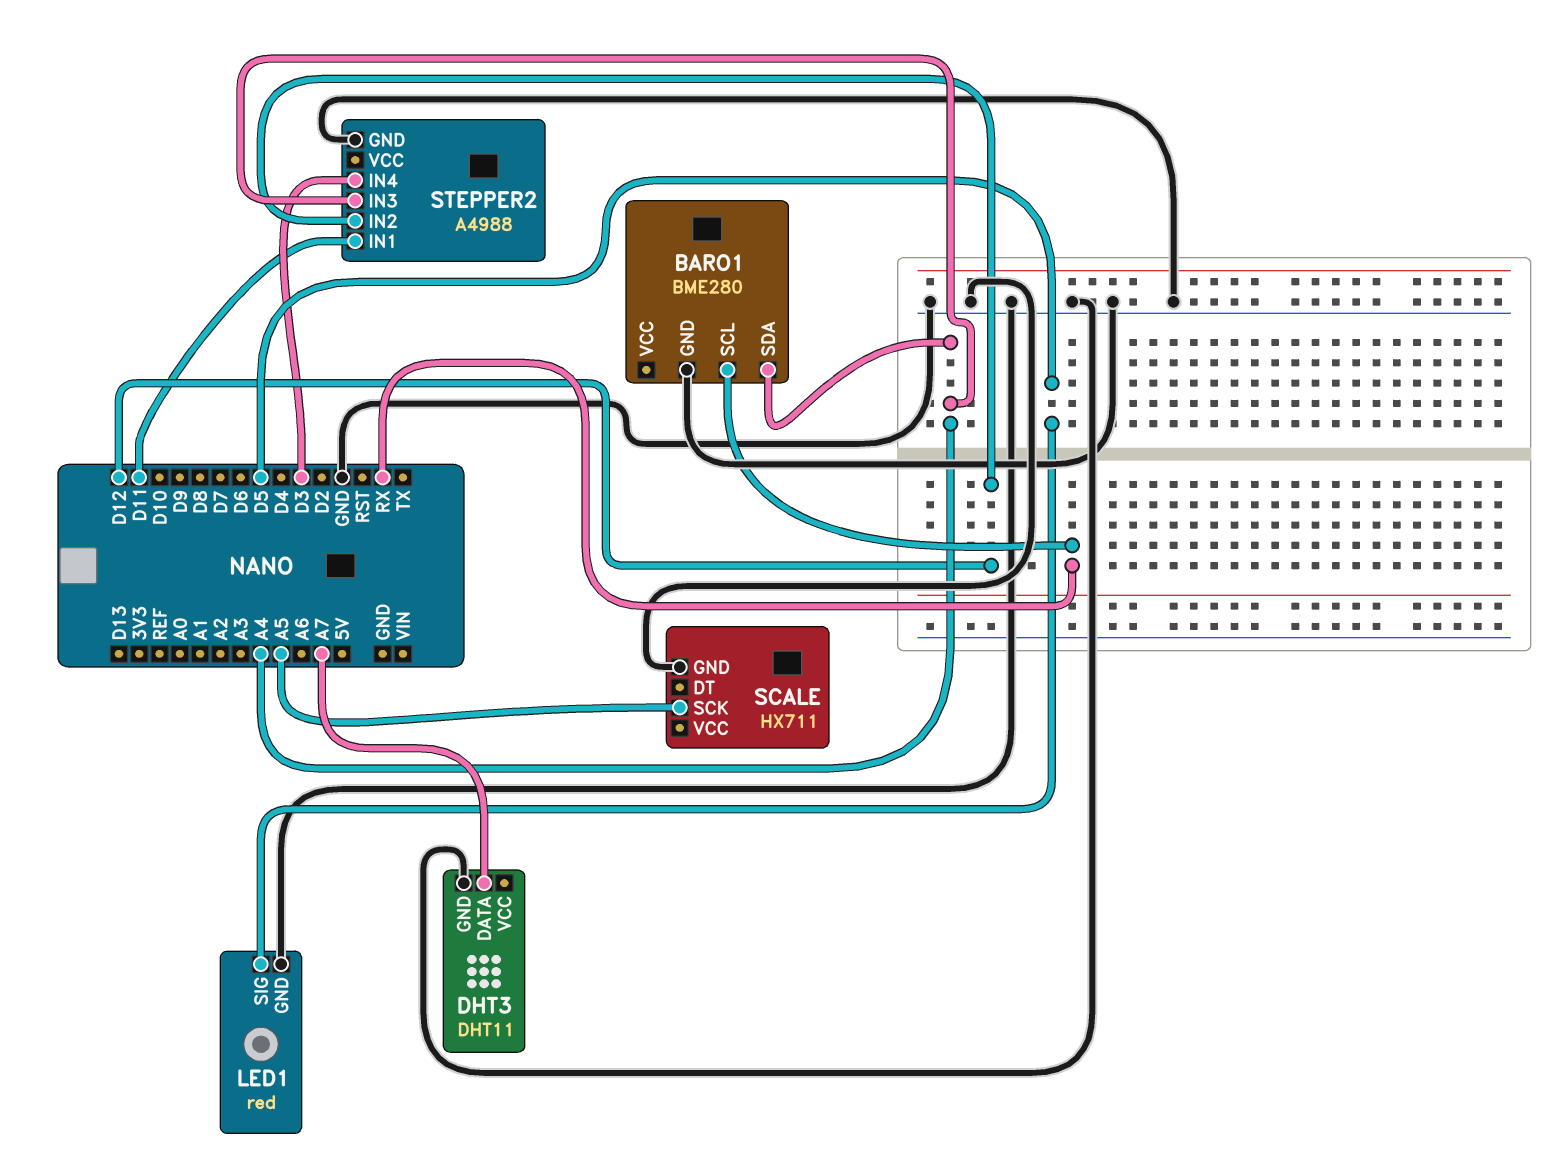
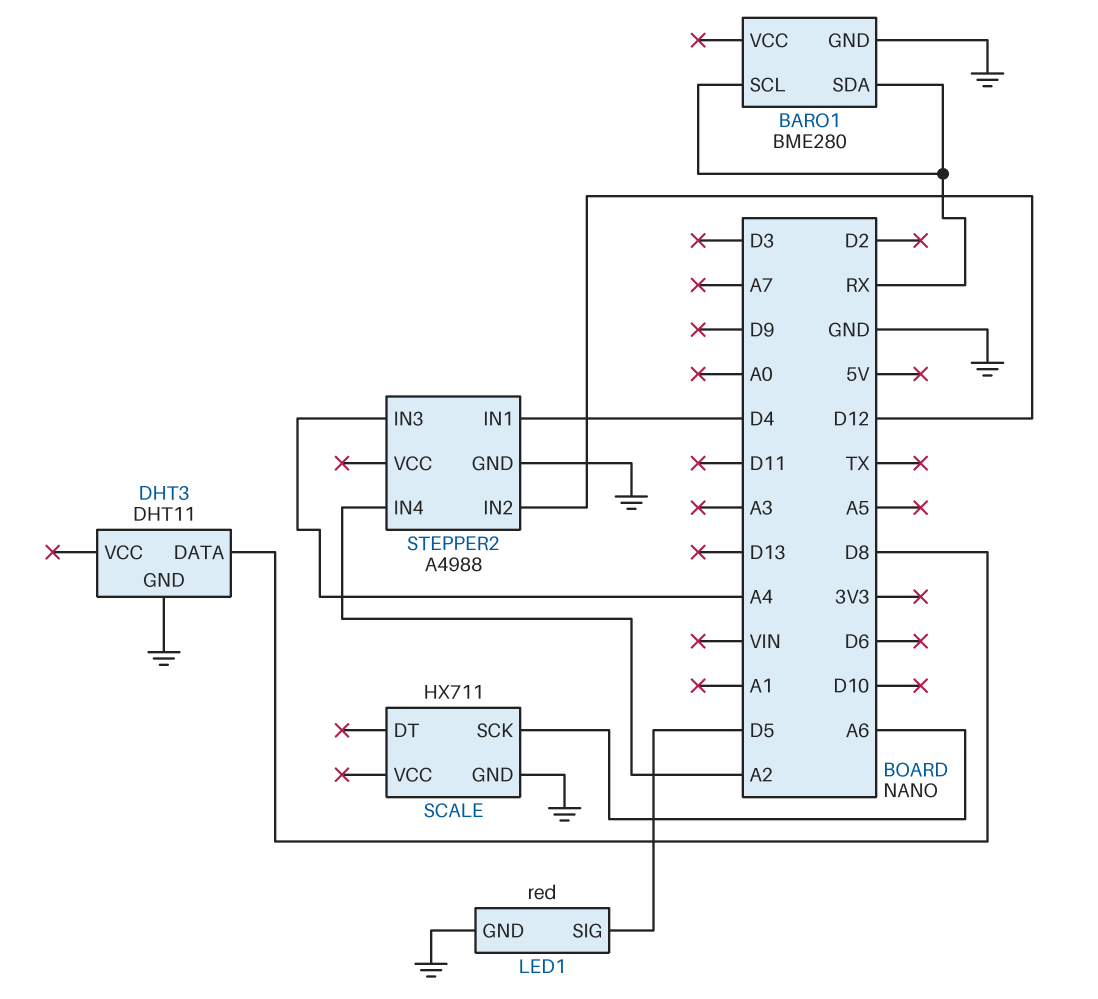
BARO1 pin SDA: A4 -> RX
DHT3 pin DATA: A7 -> D8
SCALE pin SCK: A5 -> A6
STEPPER2 pin IN1: D11 -> D4
STEPPER2 pin IN4: D3 -> A2

